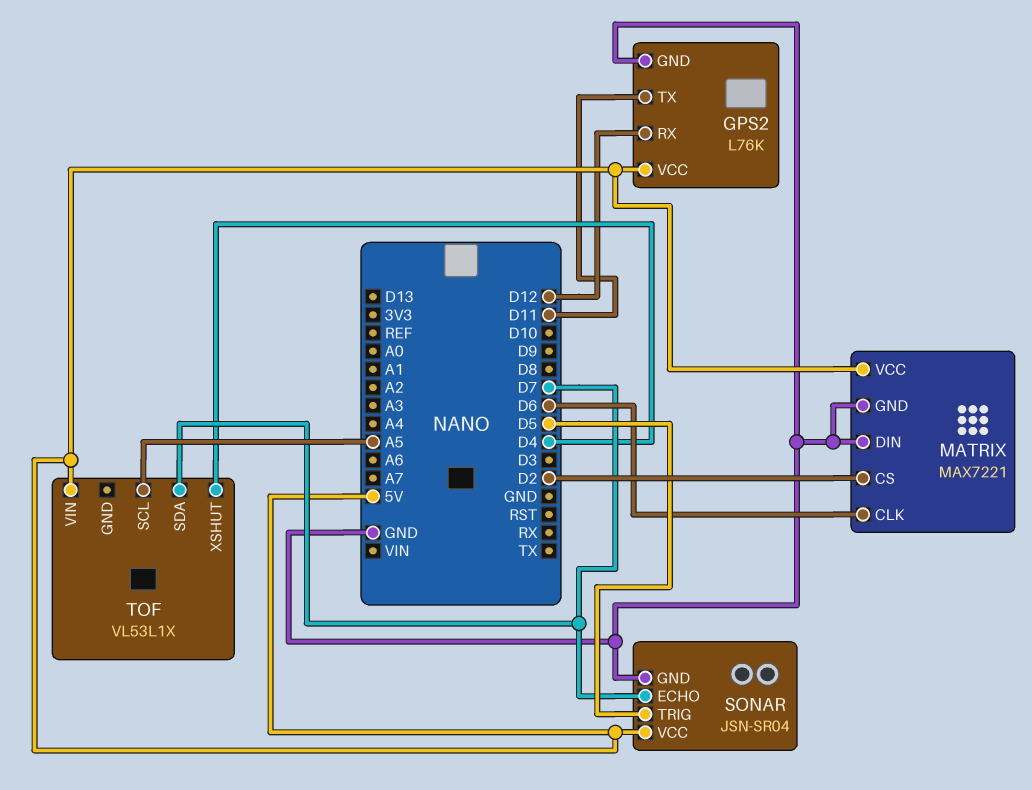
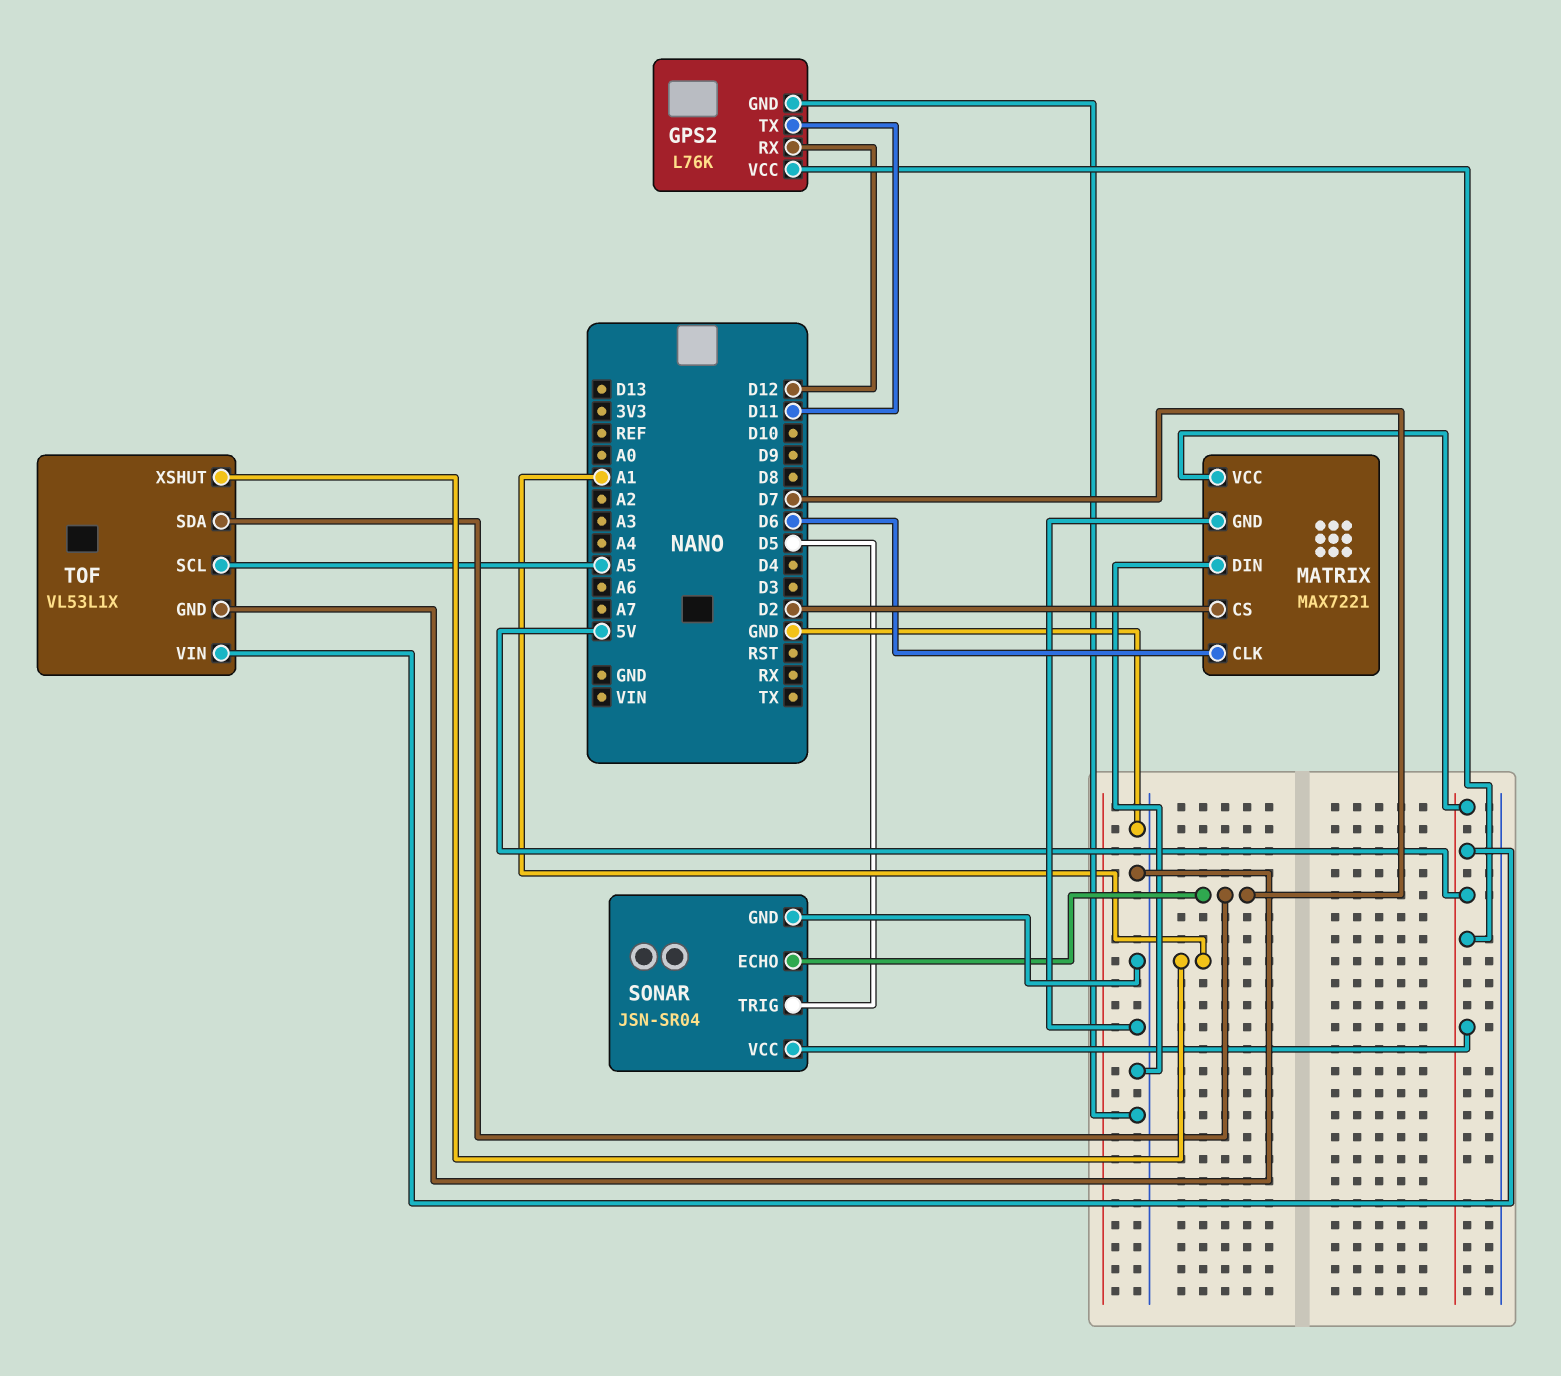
TOF pin GND: none -> GND
TOF pin XSHUT: D4 -> A1

